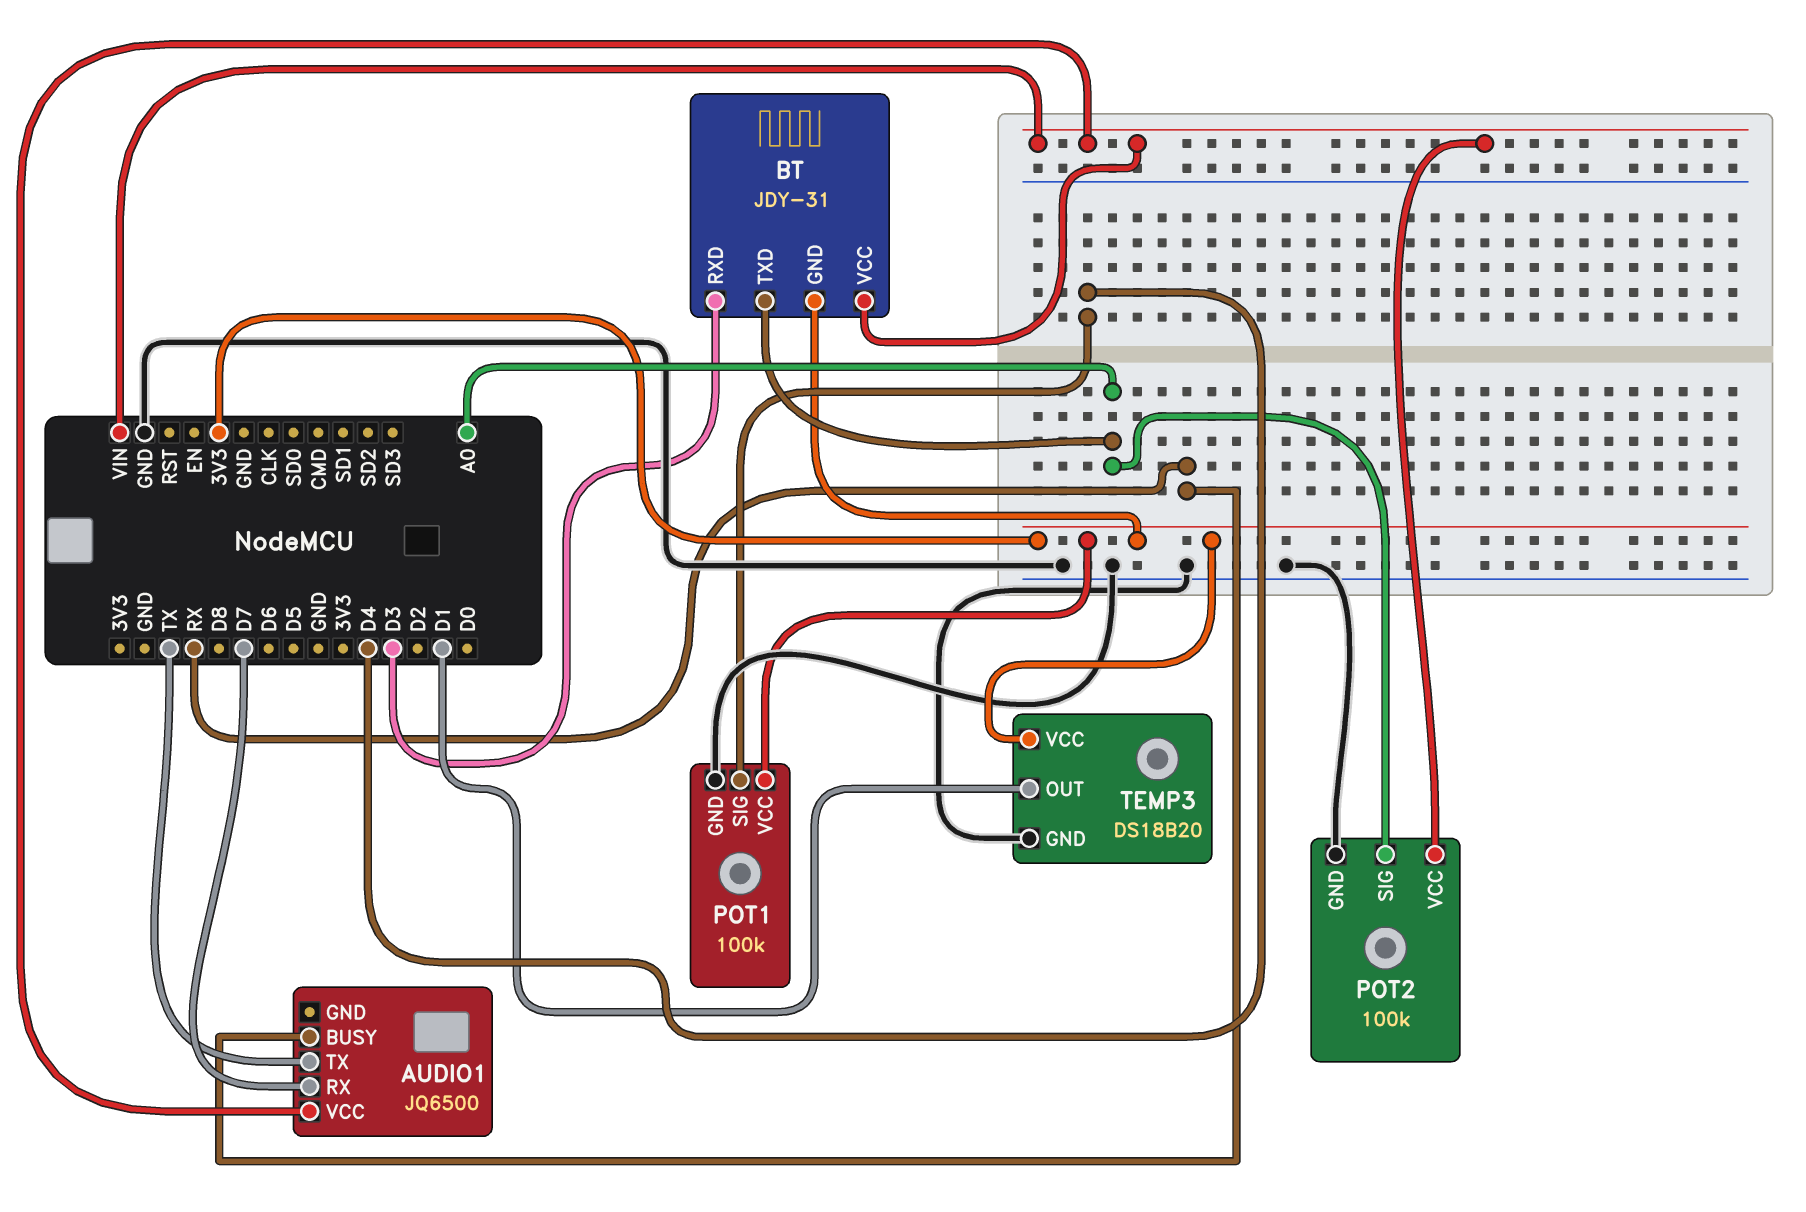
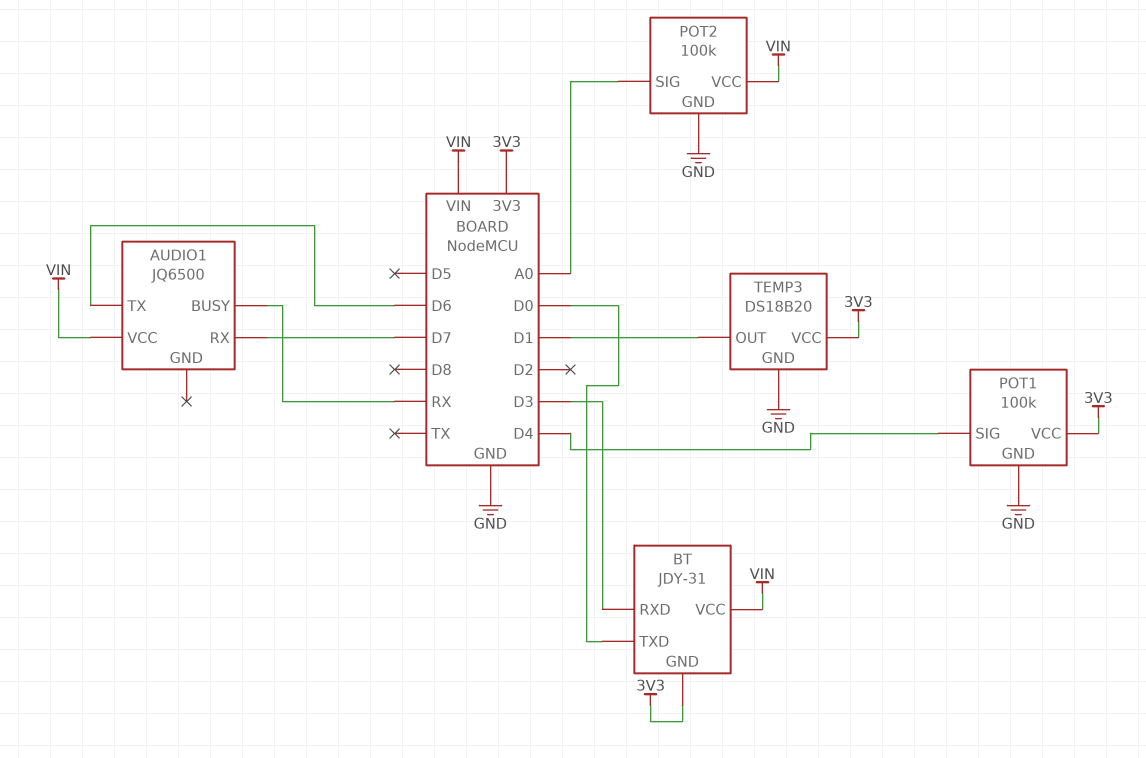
AUDIO1 pin TX: TX -> D6
BT pin TXD: A0 -> D0

